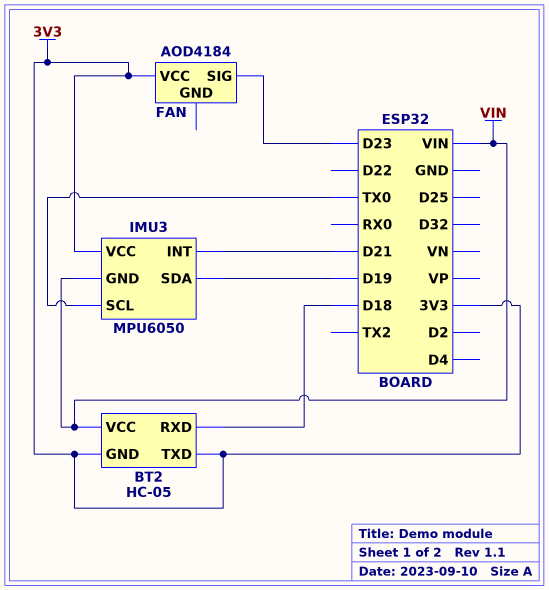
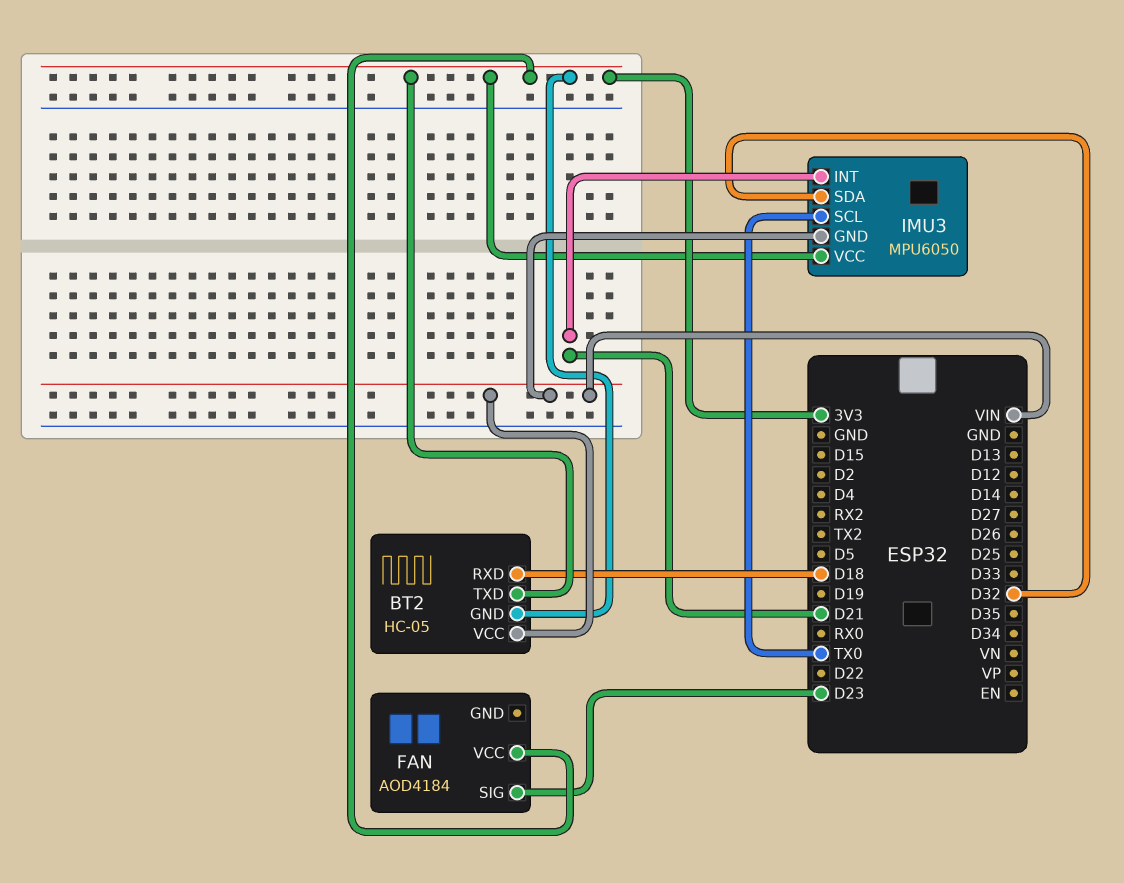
IMU3 pin SDA: D19 -> D32

